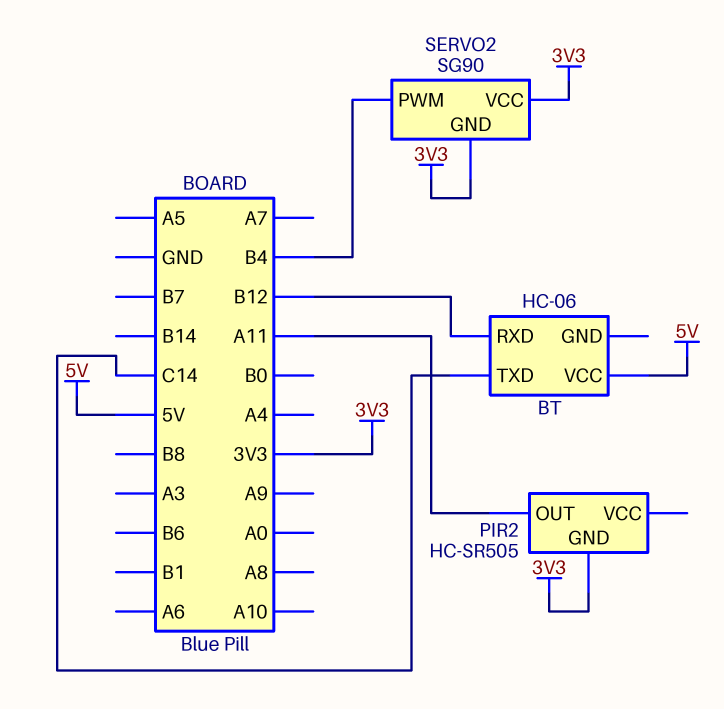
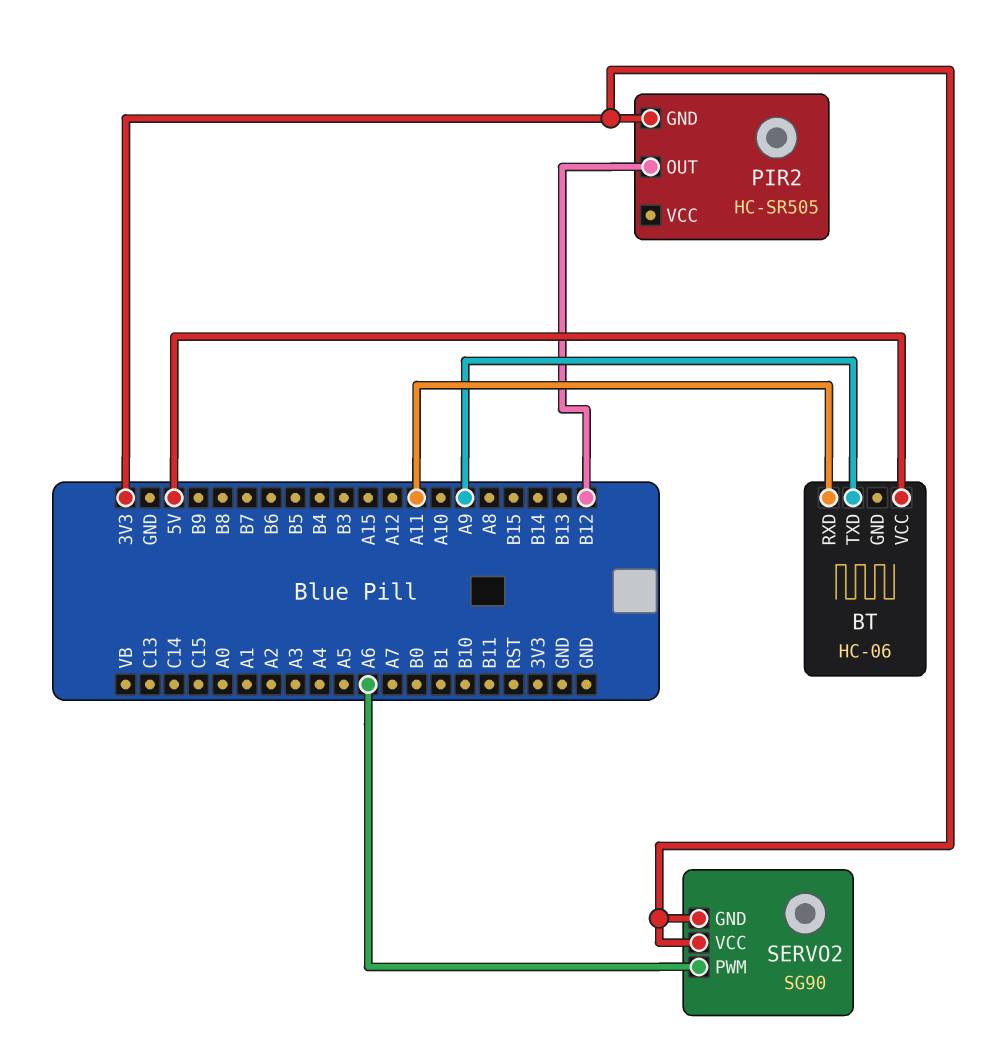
BT pin RXD: B12 -> A11
BT pin TXD: C14 -> A9
PIR2 pin OUT: A11 -> B12
SERVO2 pin PWM: B4 -> A6

